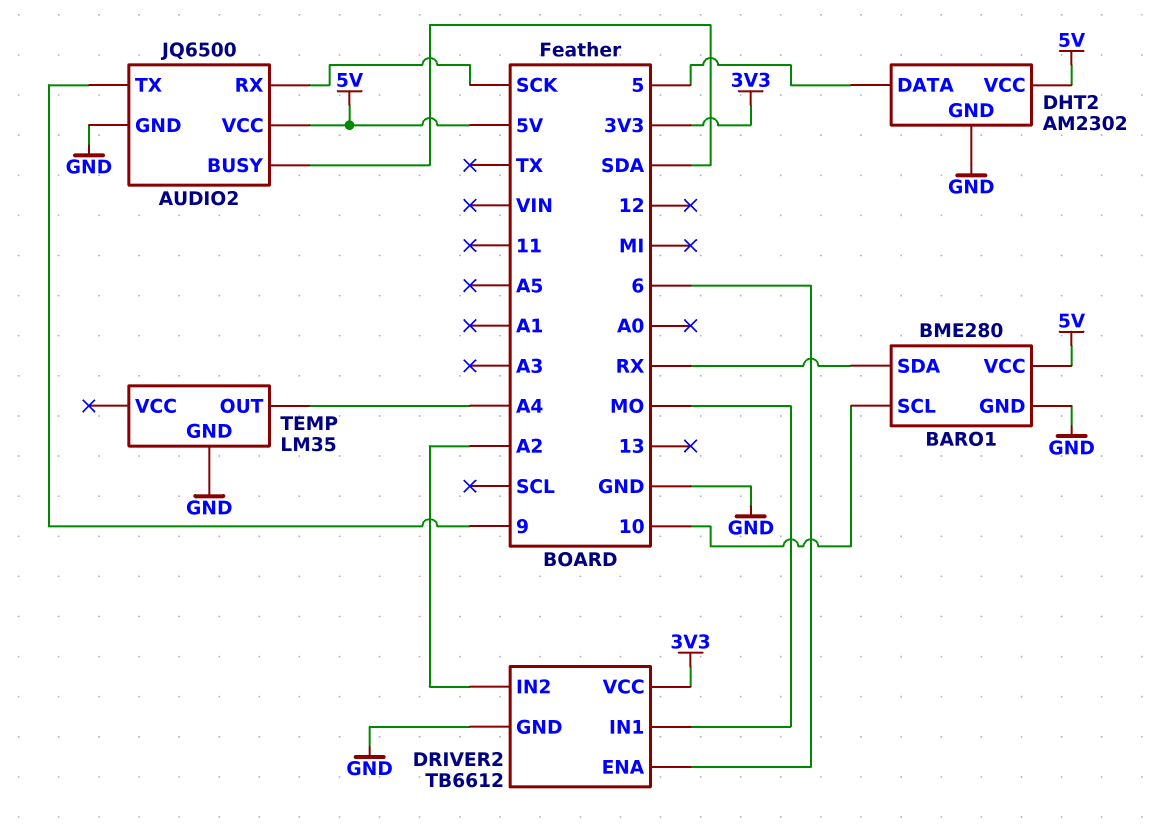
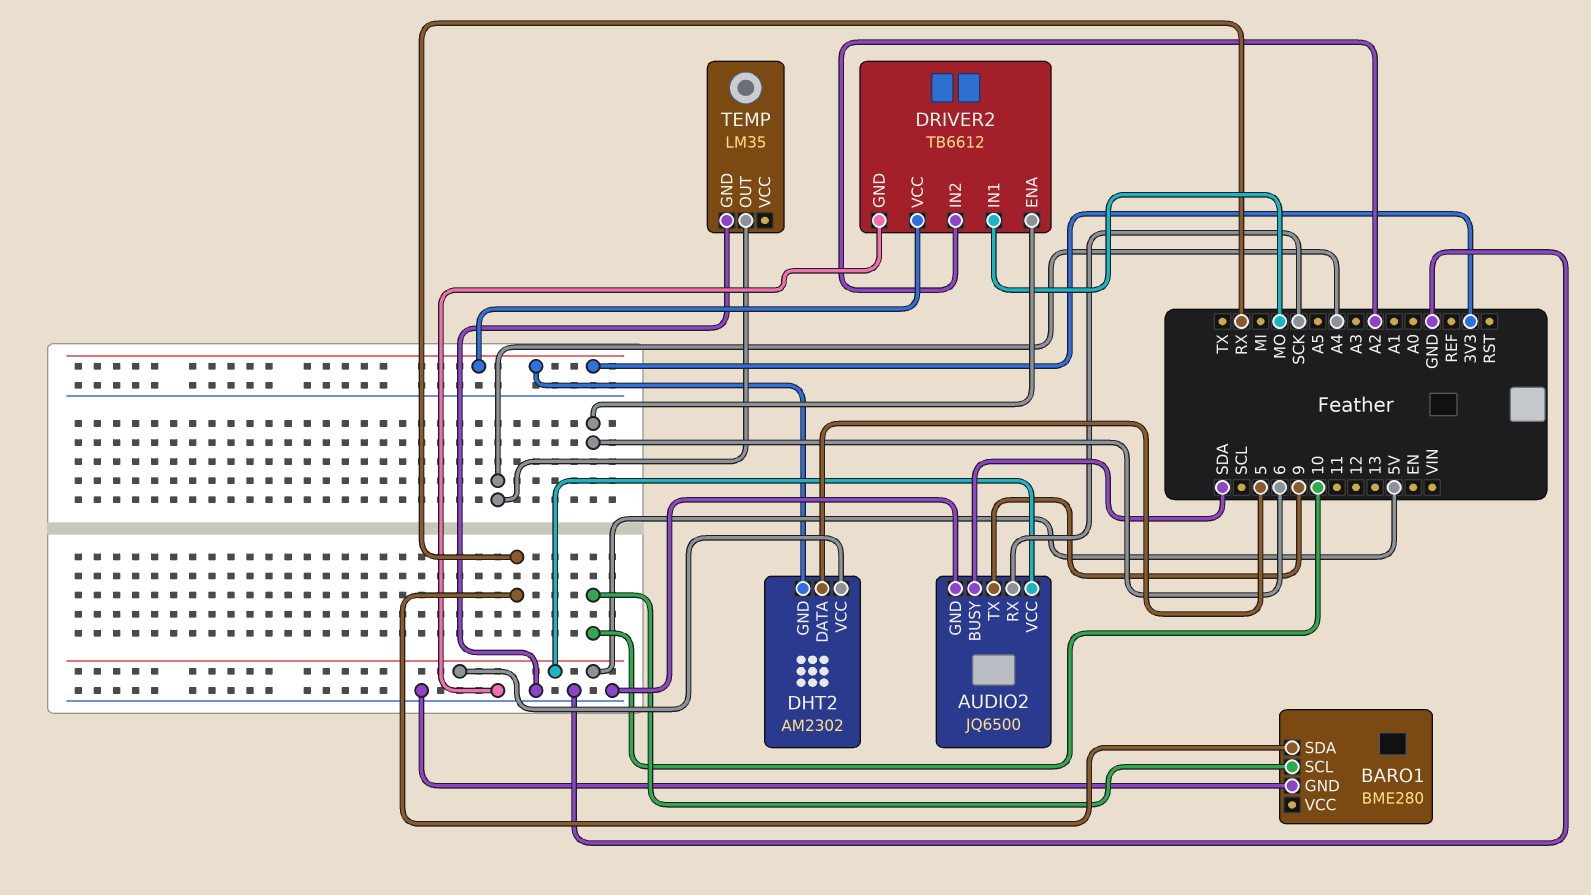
BARO1 pin VCC: 5V -> none
DHT2 pin GND: GND -> 3V3

